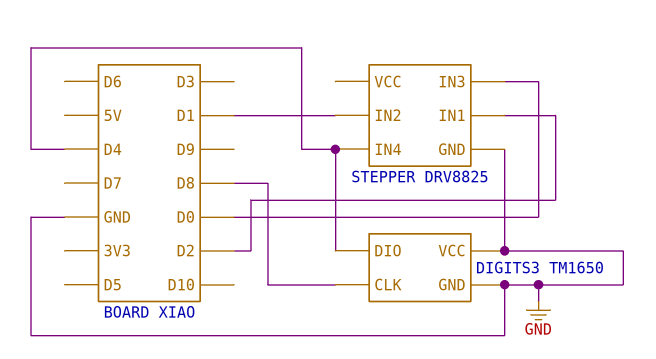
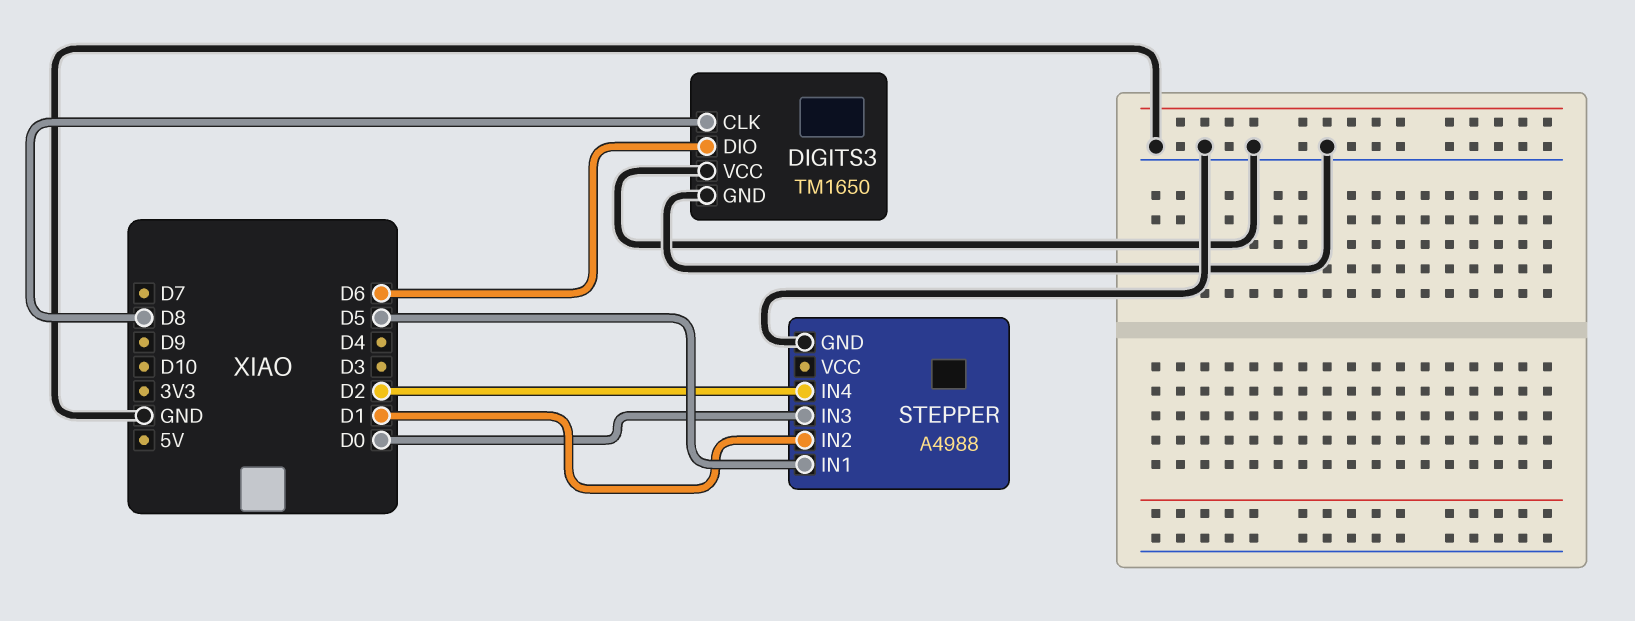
DIGITS3 pin DIO: D4 -> D6
STEPPER: DRV8825 -> A4988
STEPPER pin IN1: D2 -> D5
STEPPER pin IN4: D4 -> D2

